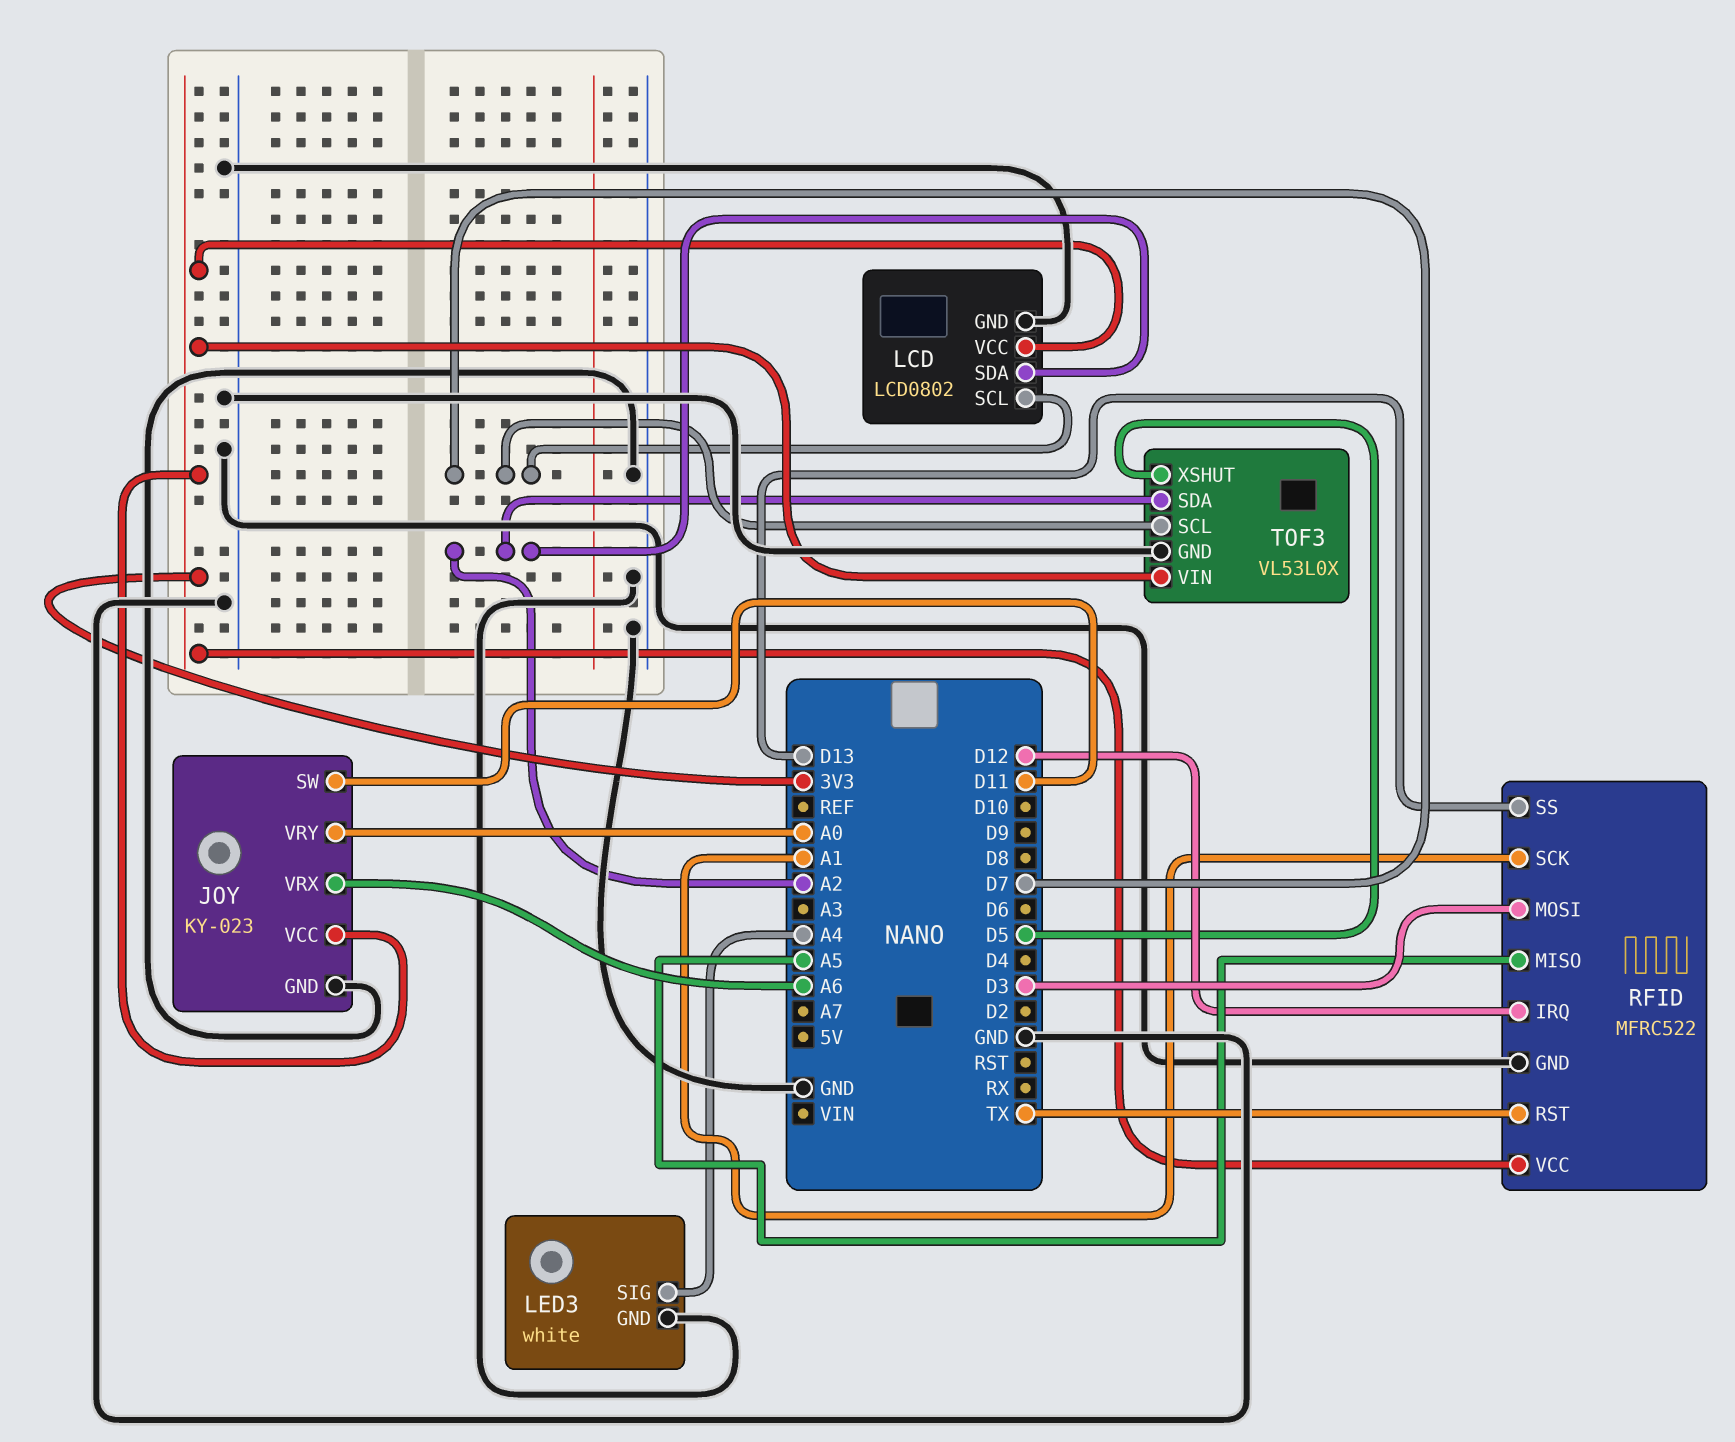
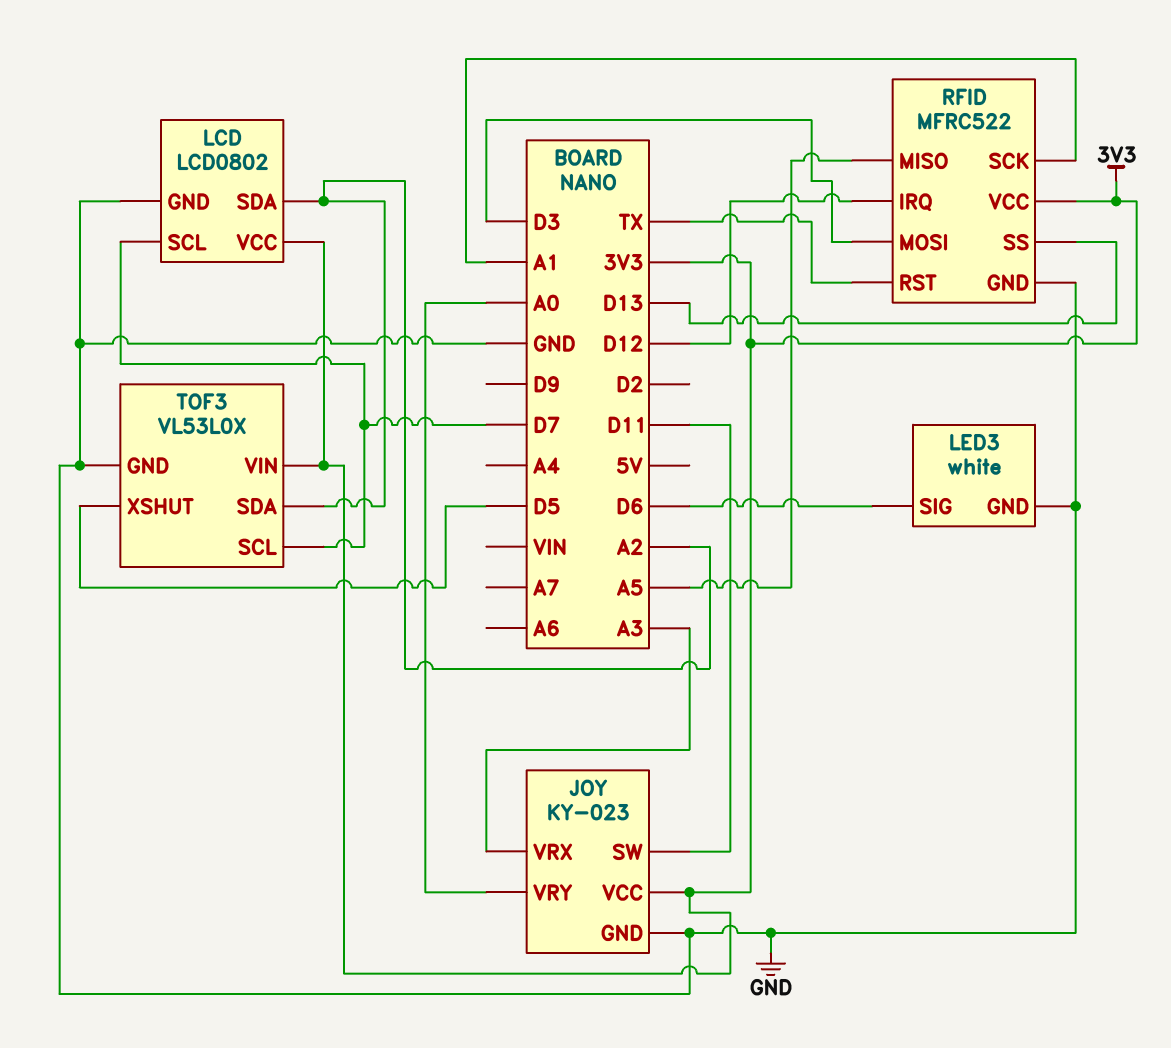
JOY pin VRX: A6 -> A3
LED3 pin SIG: A4 -> D6

